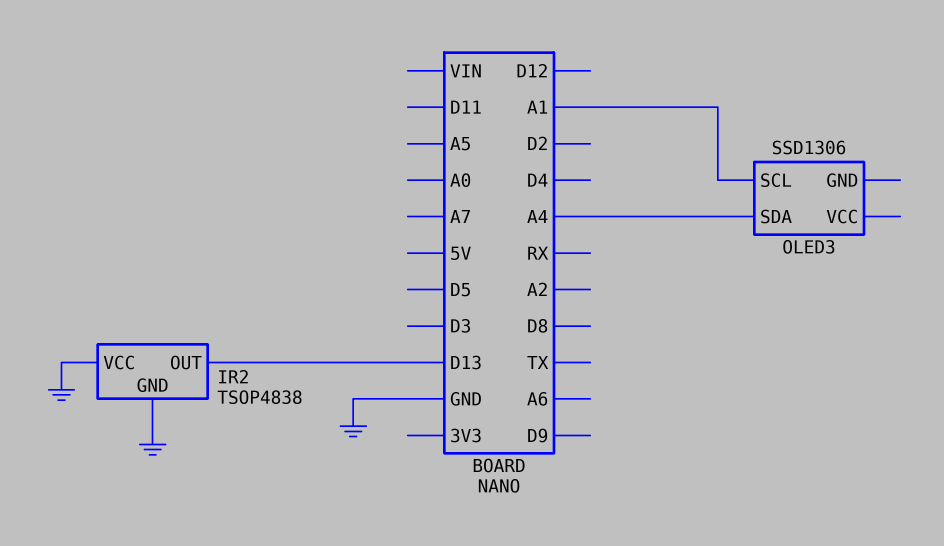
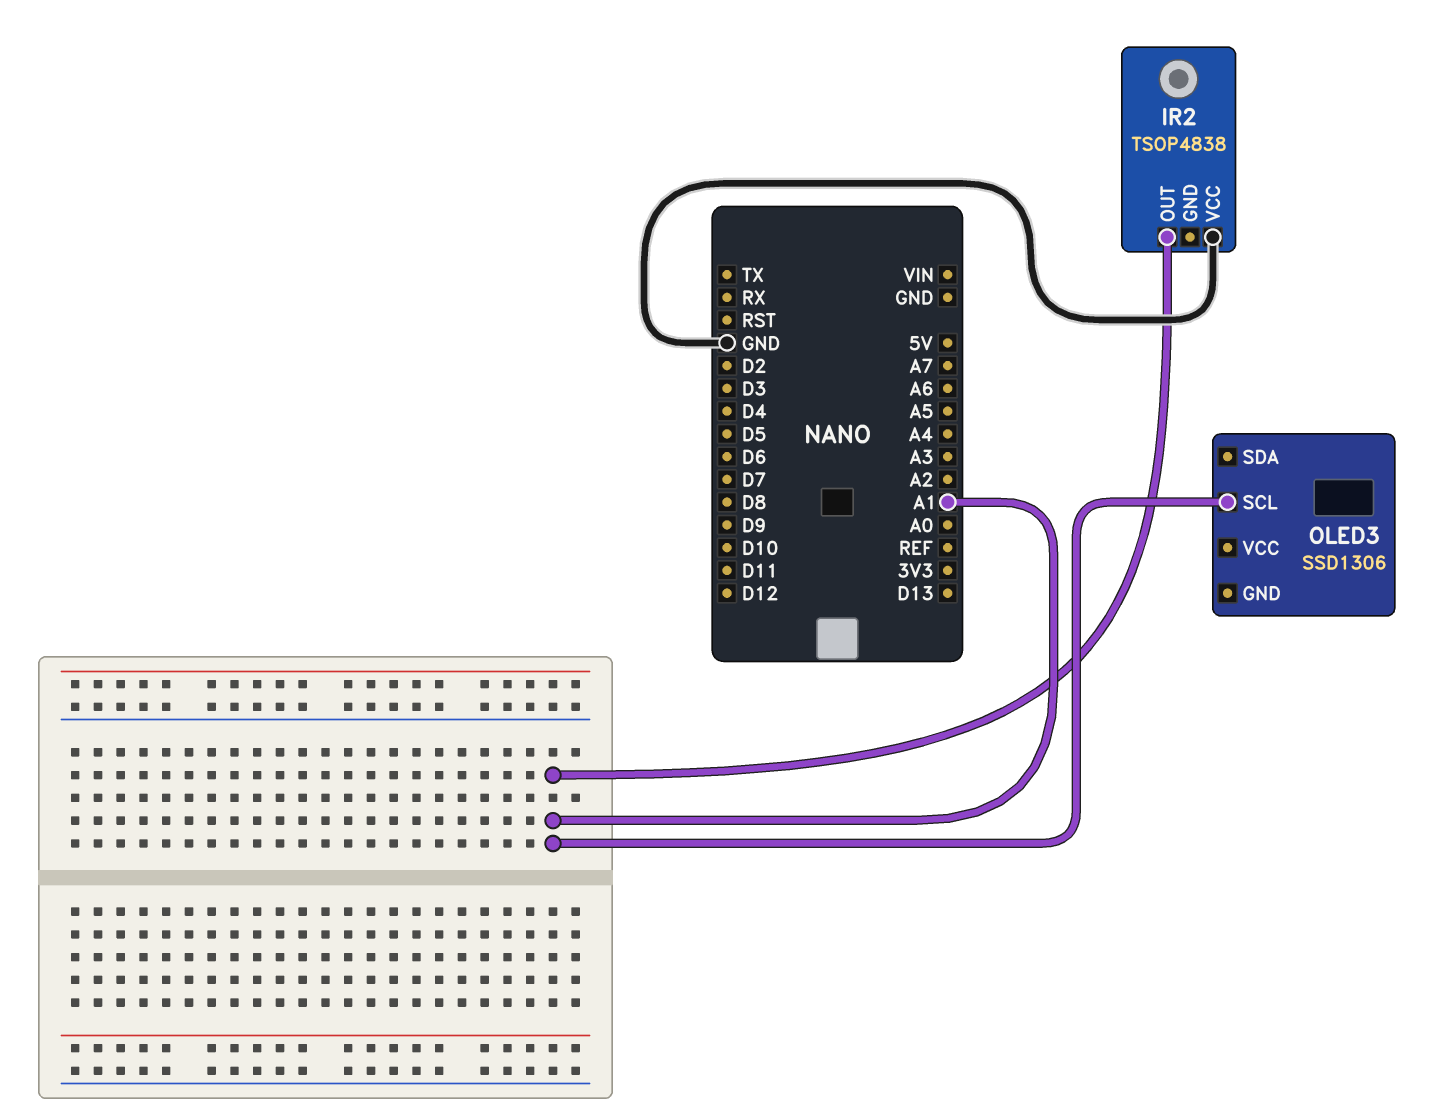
IR2 pin GND: GND -> none
IR2 pin OUT: D13 -> A1
OLED3 pin SDA: A4 -> none

